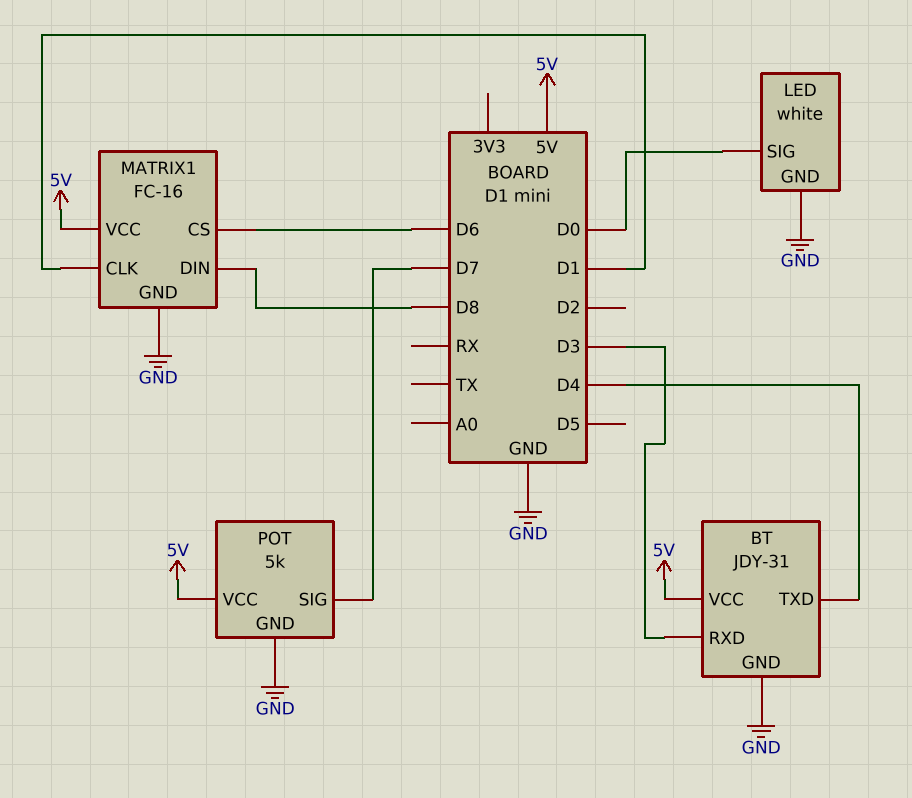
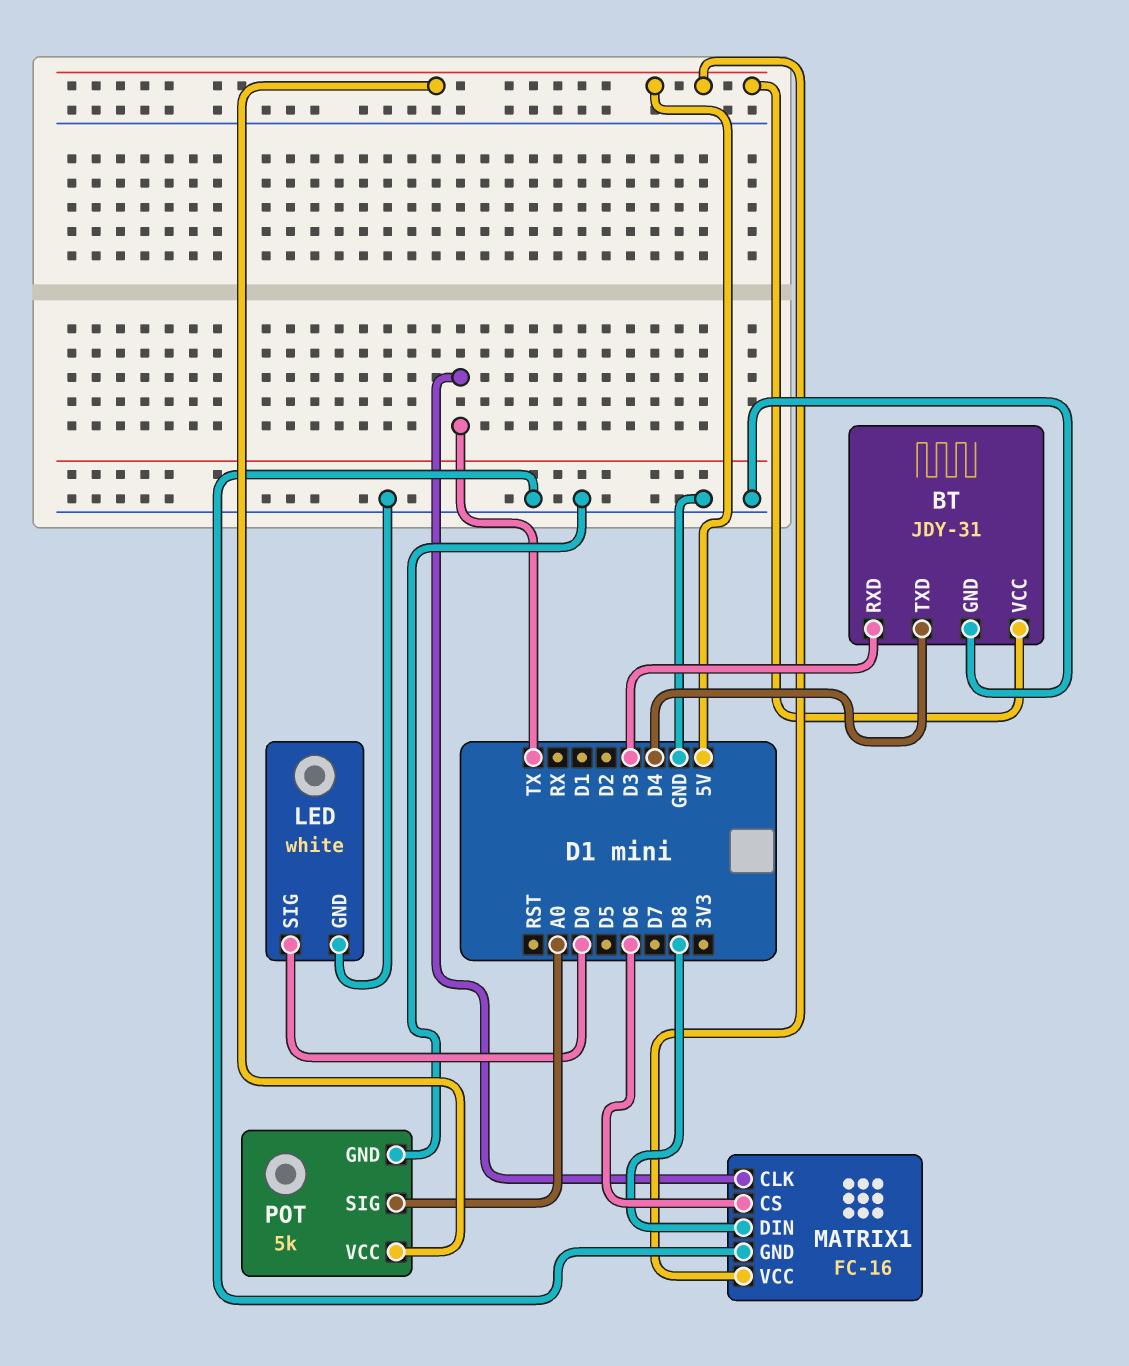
MATRIX1 pin CLK: D1 -> TX
POT pin SIG: D7 -> A0

